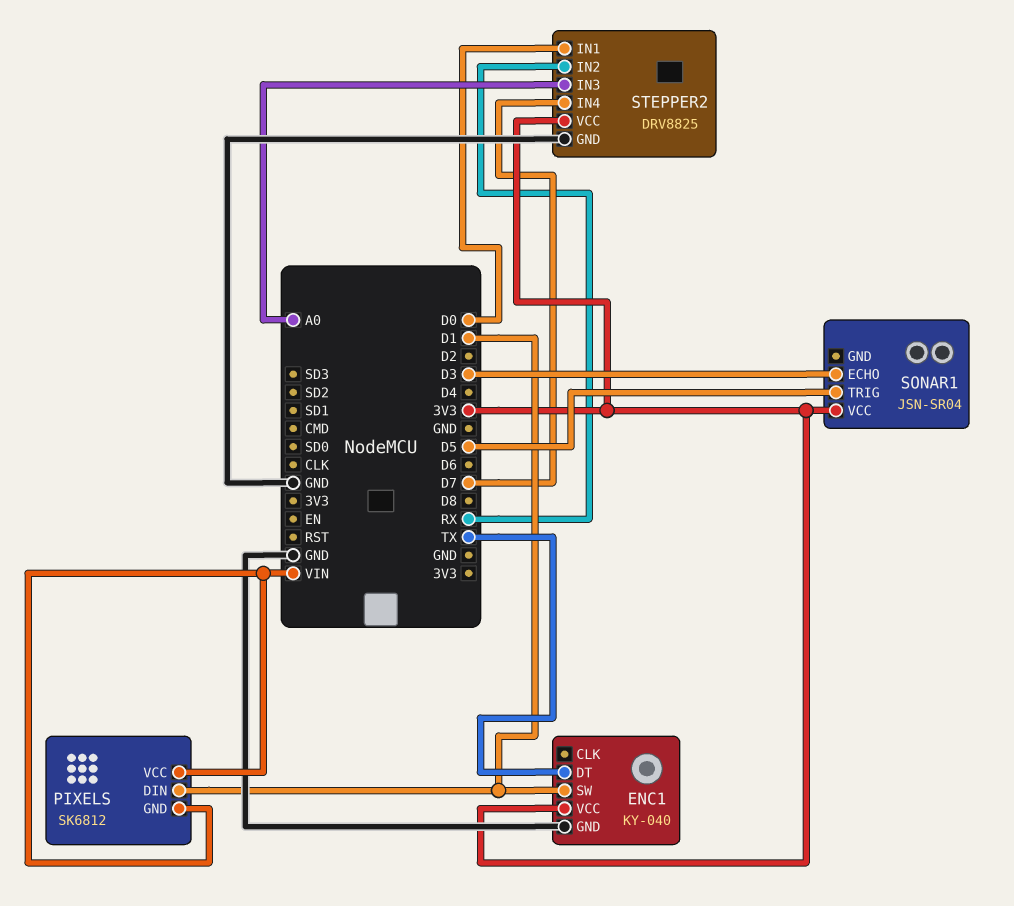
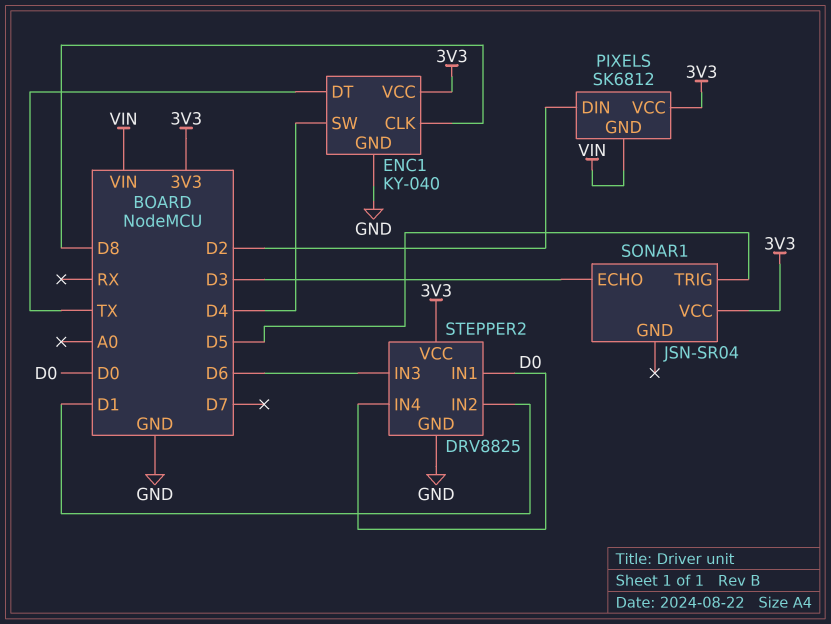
ENC1 pin CLK: none -> D8
ENC1 pin SW: D1 -> D4
PIXELS pin DIN: D1 -> D2
PIXELS pin VCC: VIN -> 3V3
STEPPER2 pin IN2: RX -> D1
STEPPER2 pin IN3: A0 -> D6
STEPPER2 pin IN4: D7 -> D0

